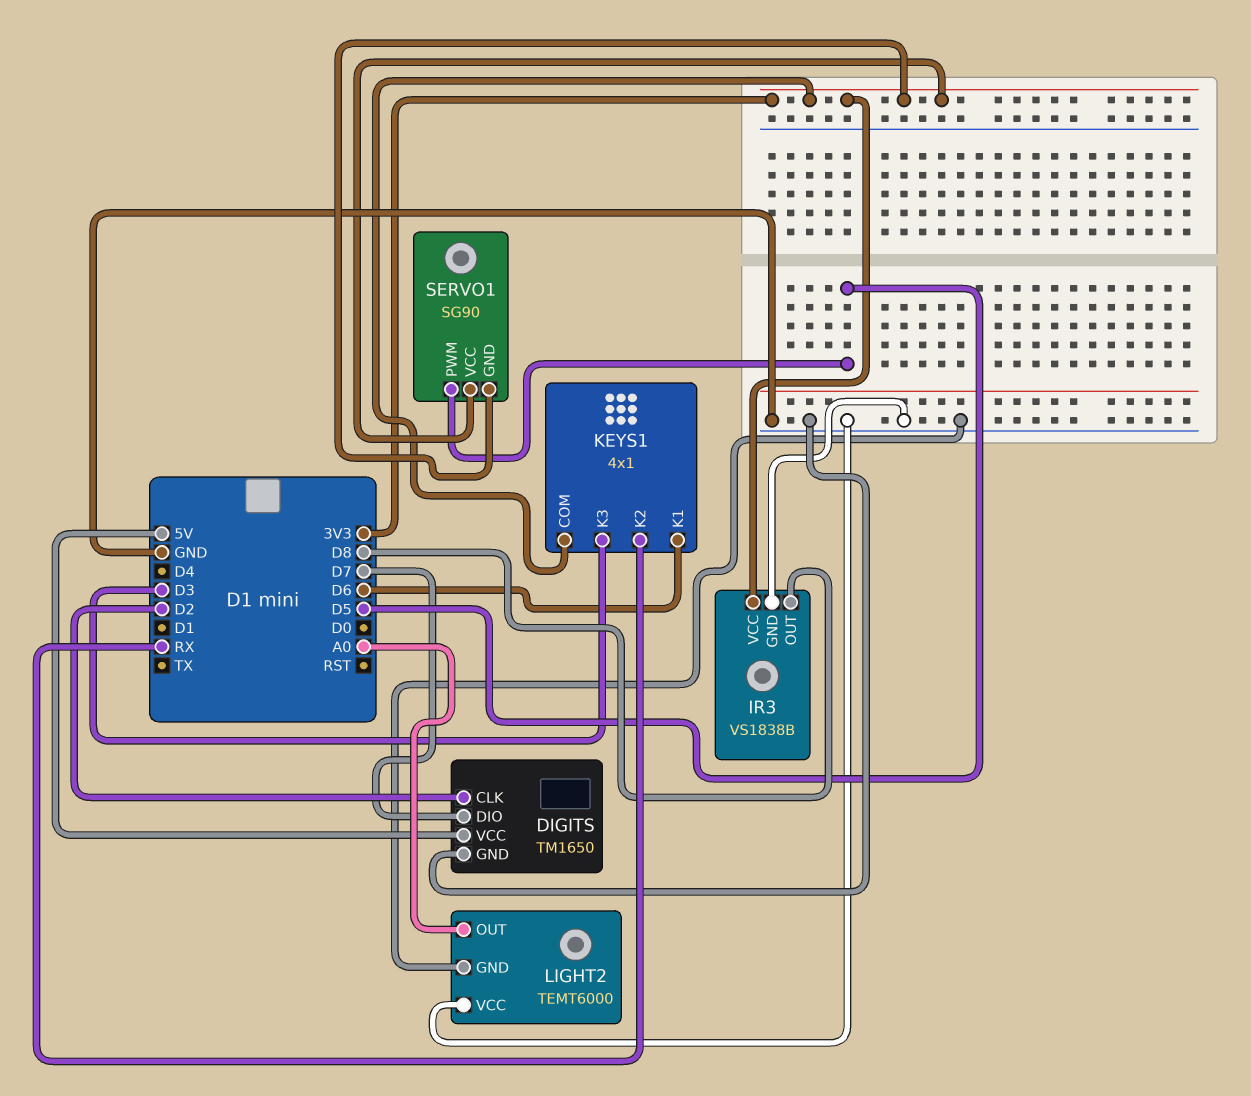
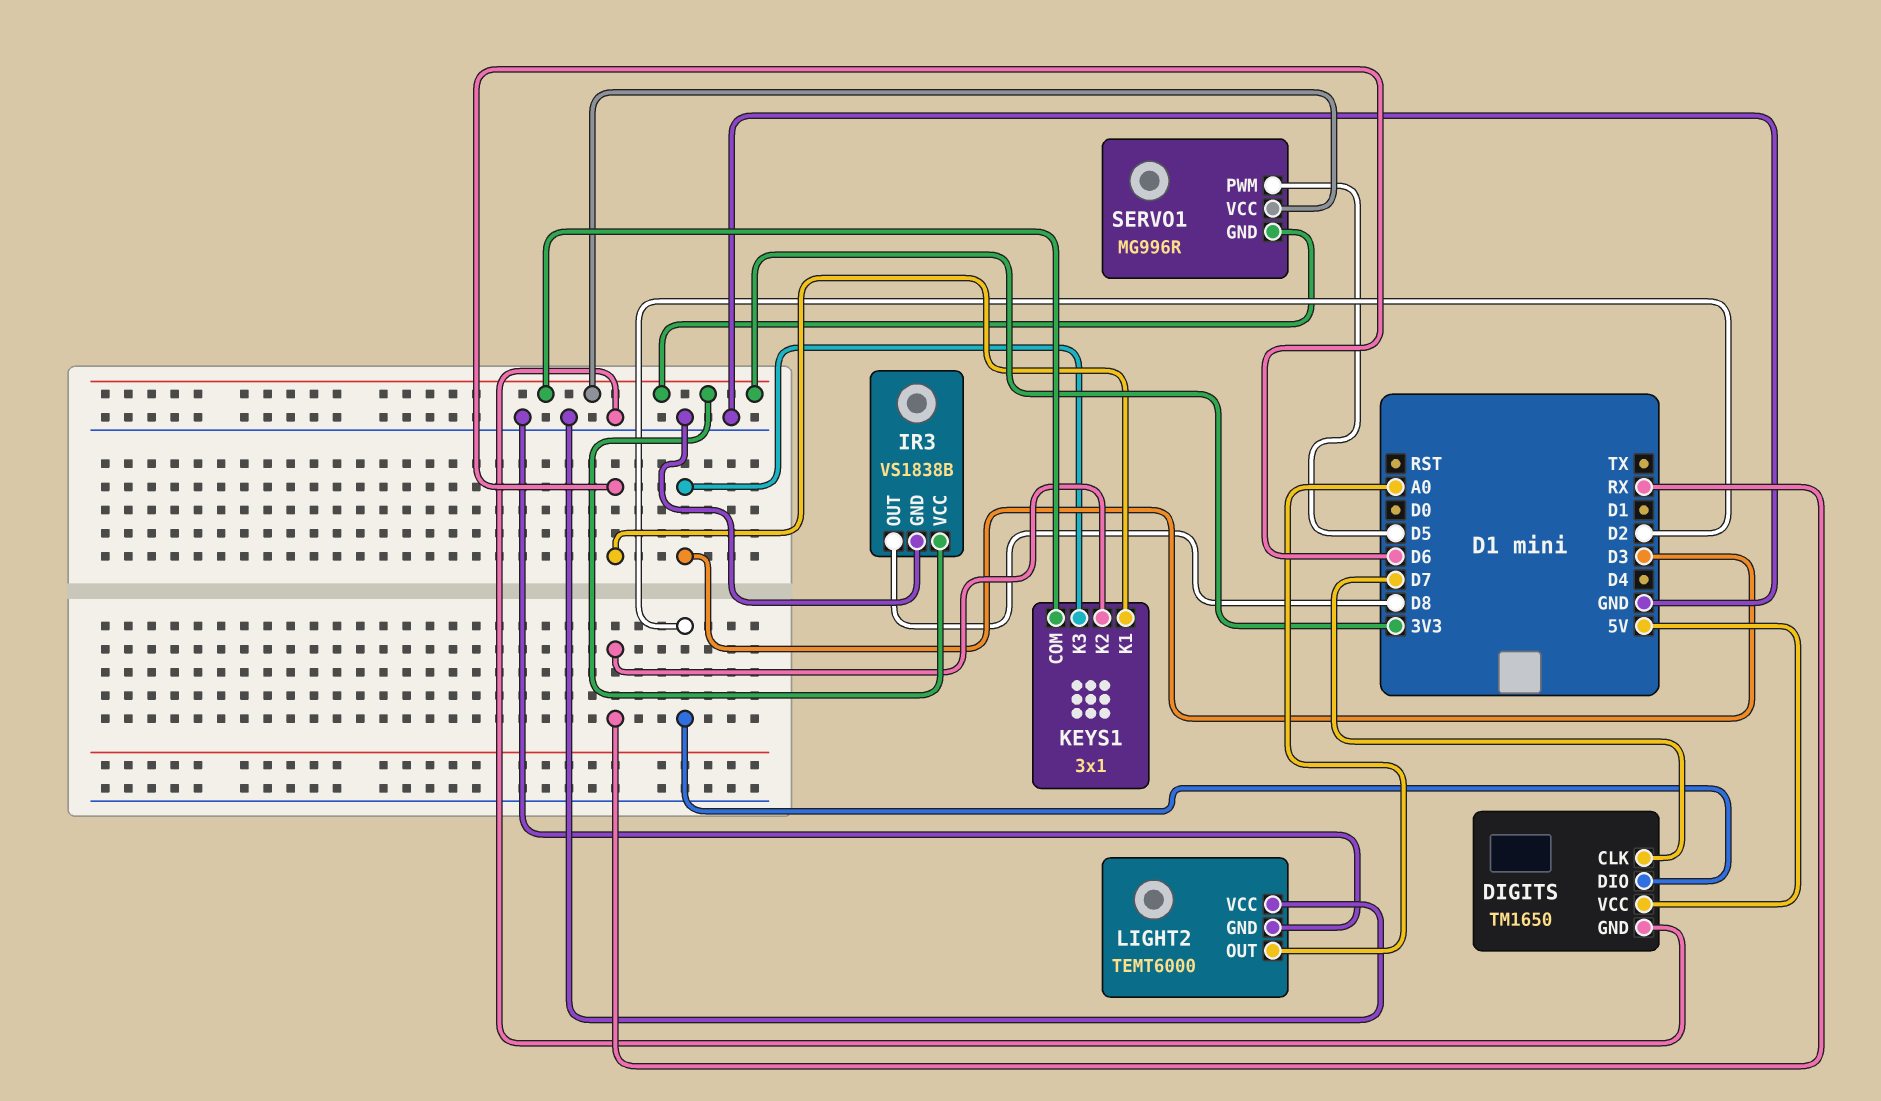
DIGITS pin CLK: D2 -> D7
DIGITS pin DIO: D7 -> D2
KEYS1: 4x1 -> 3x1
SERVO1: SG90 -> MG996R

